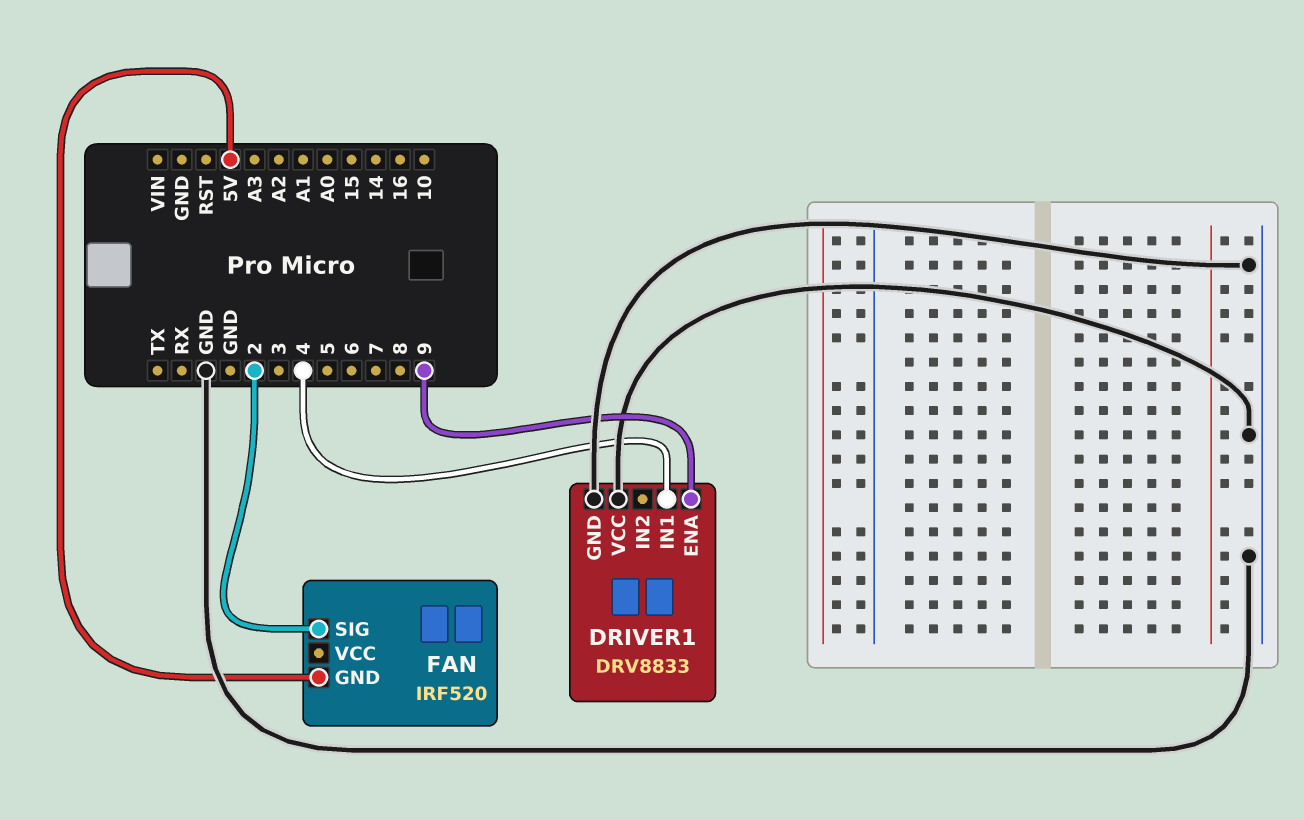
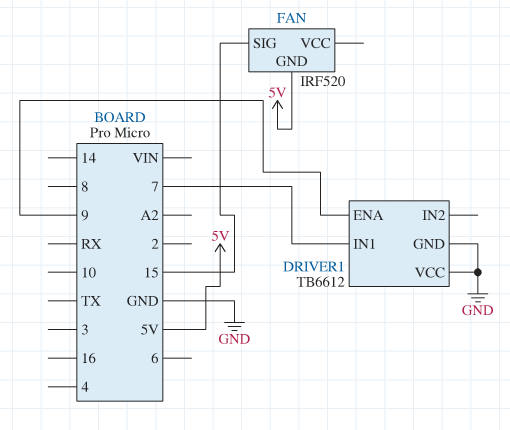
DRIVER1: DRV8833 -> TB6612
DRIVER1 pin IN1: 4 -> 7
FAN pin SIG: 2 -> 15

